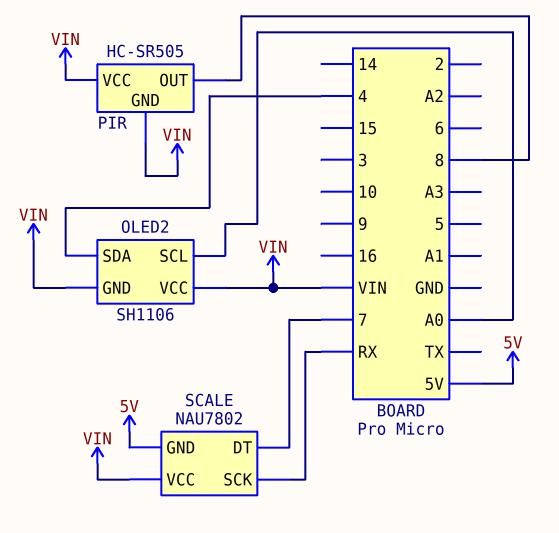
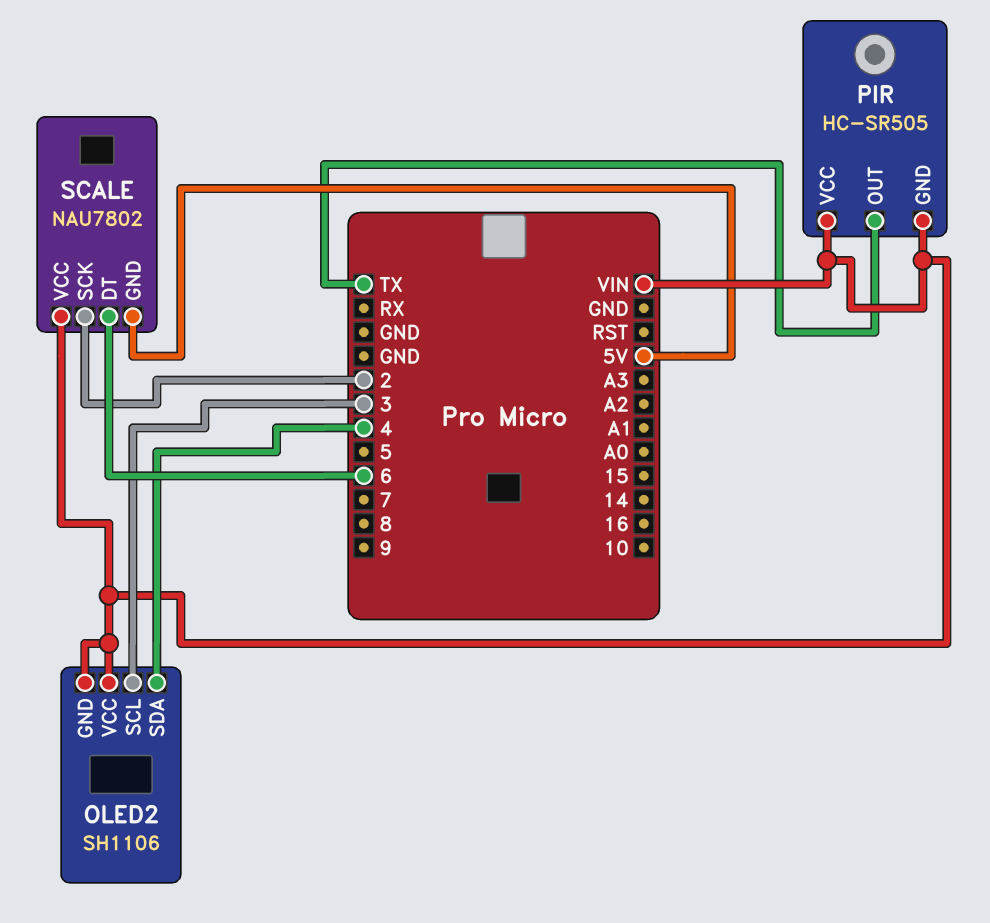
OLED2 pin SCL: A0 -> 3
PIR pin OUT: 8 -> TX
SCALE pin DT: 7 -> 6
SCALE pin SCK: RX -> 2

